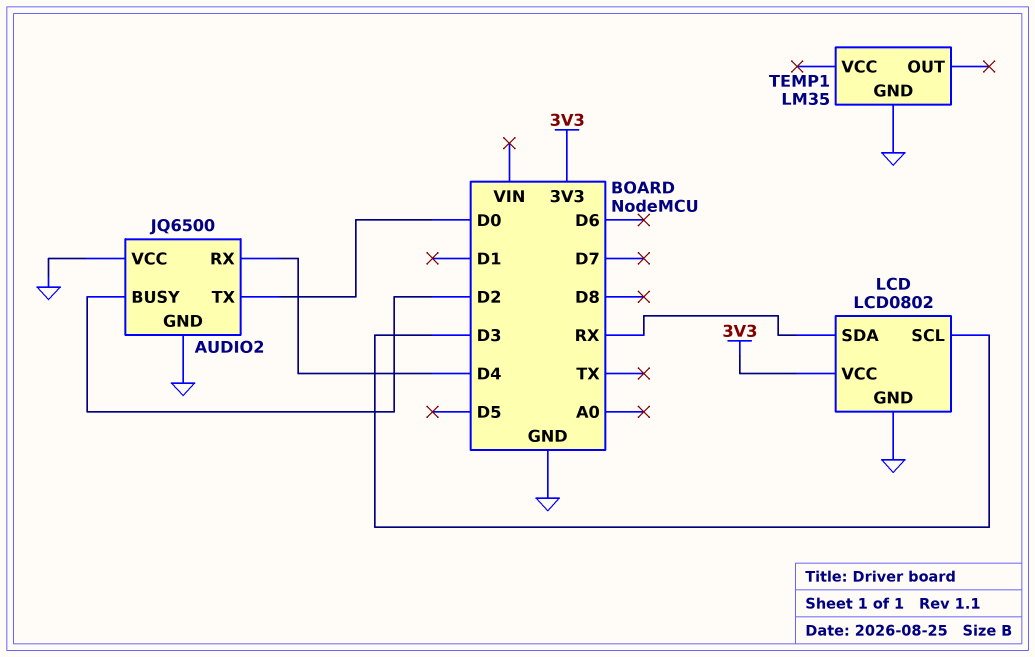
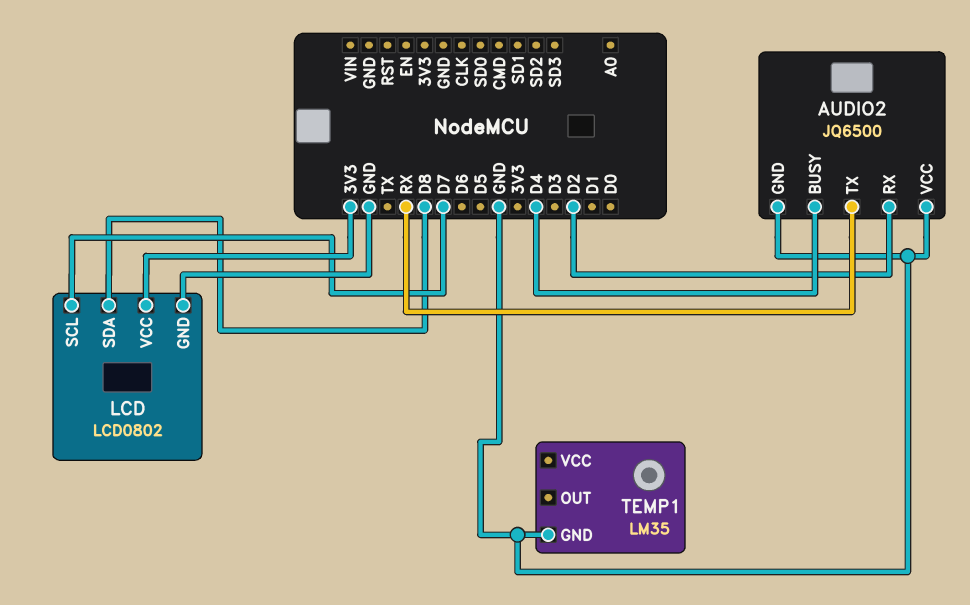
AUDIO2 pin BUSY: D2 -> D4
AUDIO2 pin RX: D4 -> D2
AUDIO2 pin TX: D0 -> RX
LCD pin SCL: D3 -> D7
LCD pin SDA: RX -> D8

